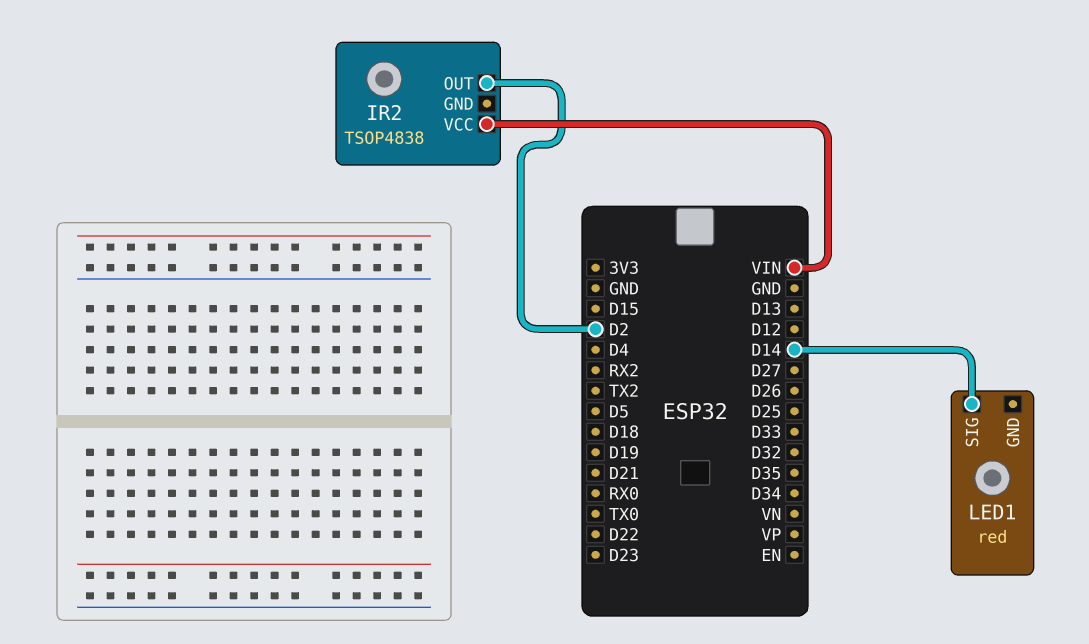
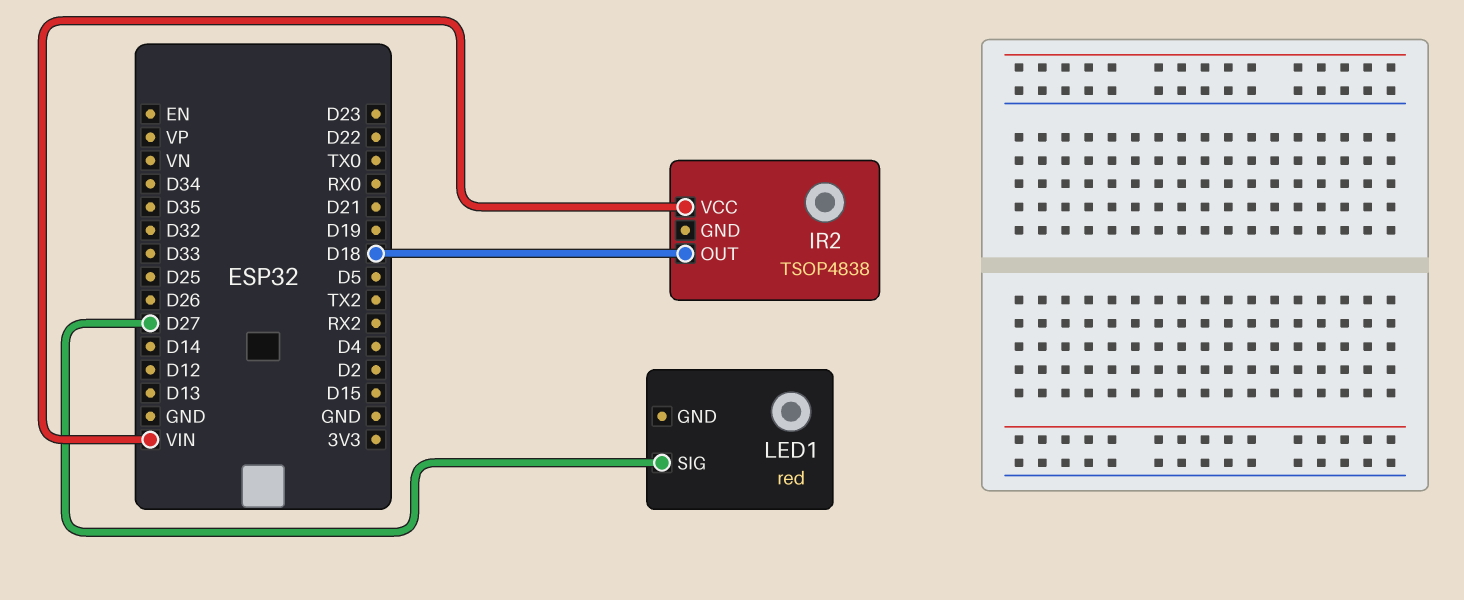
IR2 pin OUT: D2 -> D18
LED1 pin SIG: D14 -> D27

